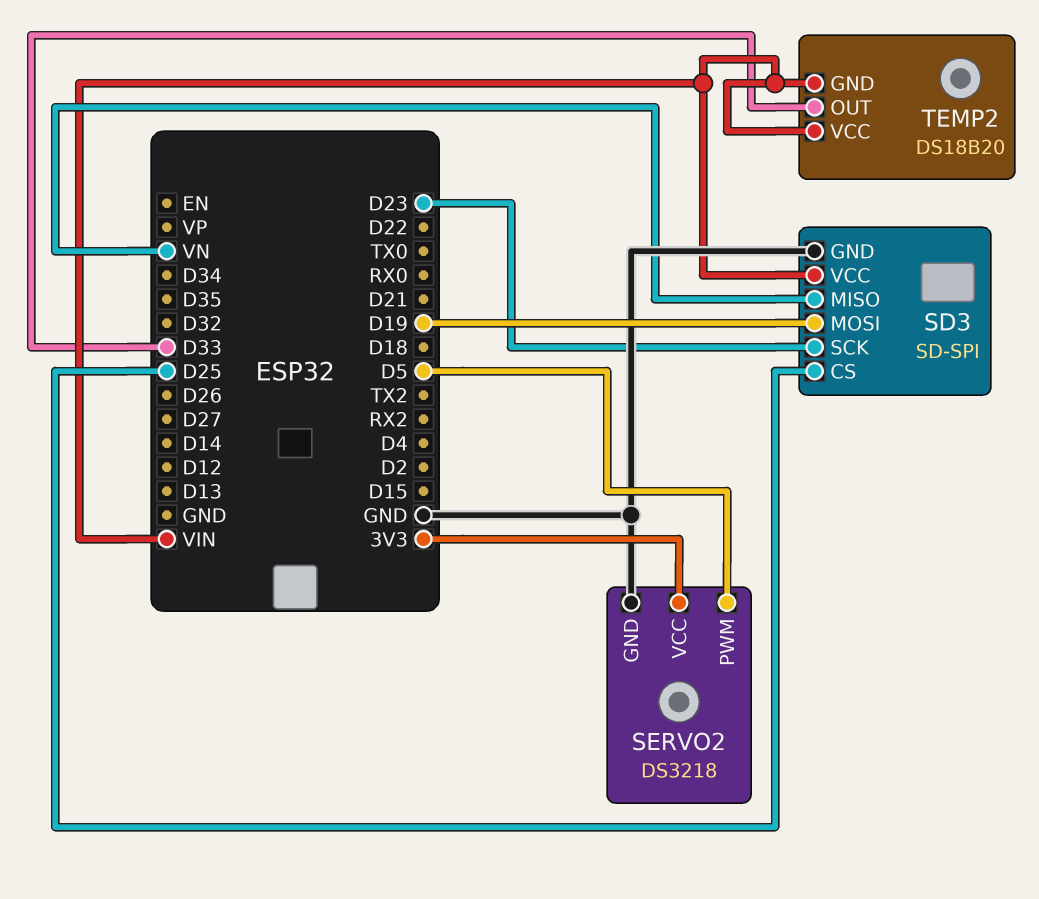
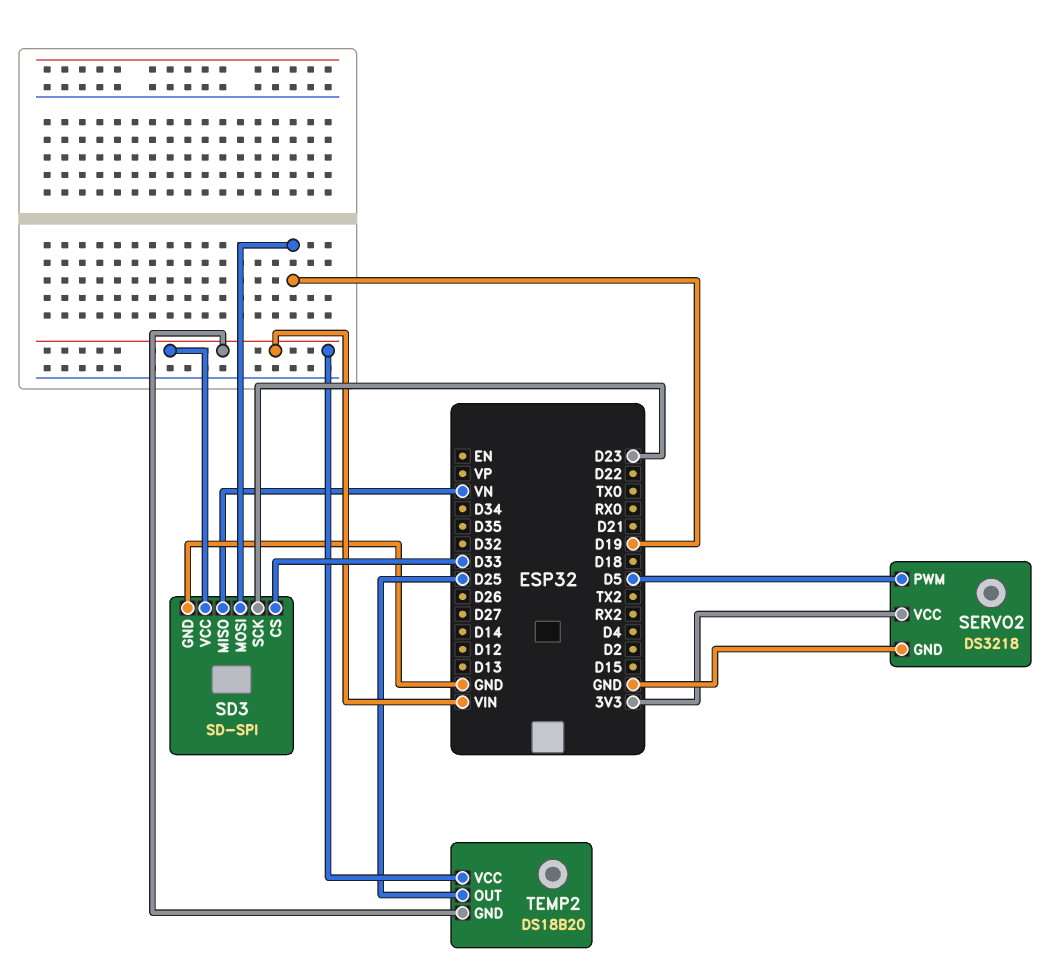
SD3 pin CS: D25 -> D33
TEMP2 pin OUT: D33 -> D25

